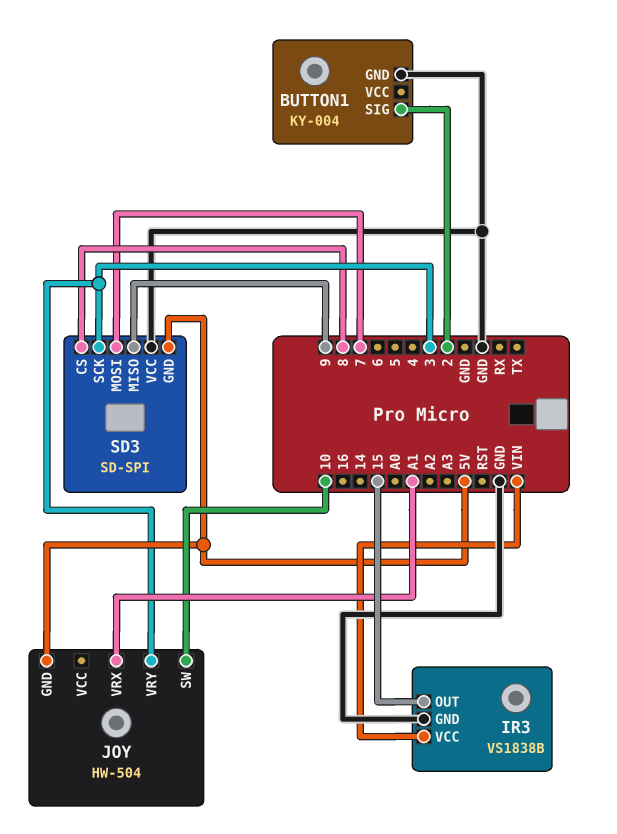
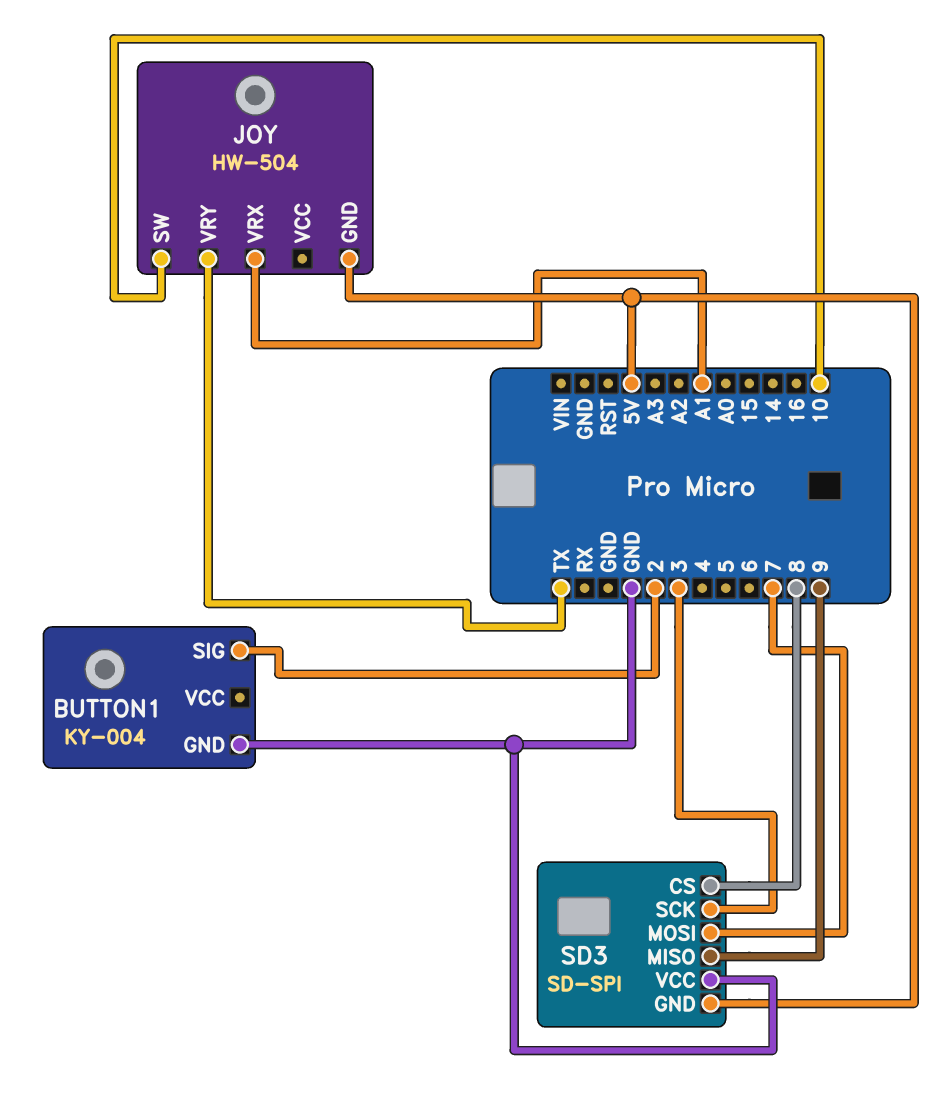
IR3: VS1838B -> none
IR3 pin GND: GND -> none
IR3 pin OUT: 15 -> none
IR3 pin VCC: VIN -> none
JOY pin VRY: 3 -> TX

